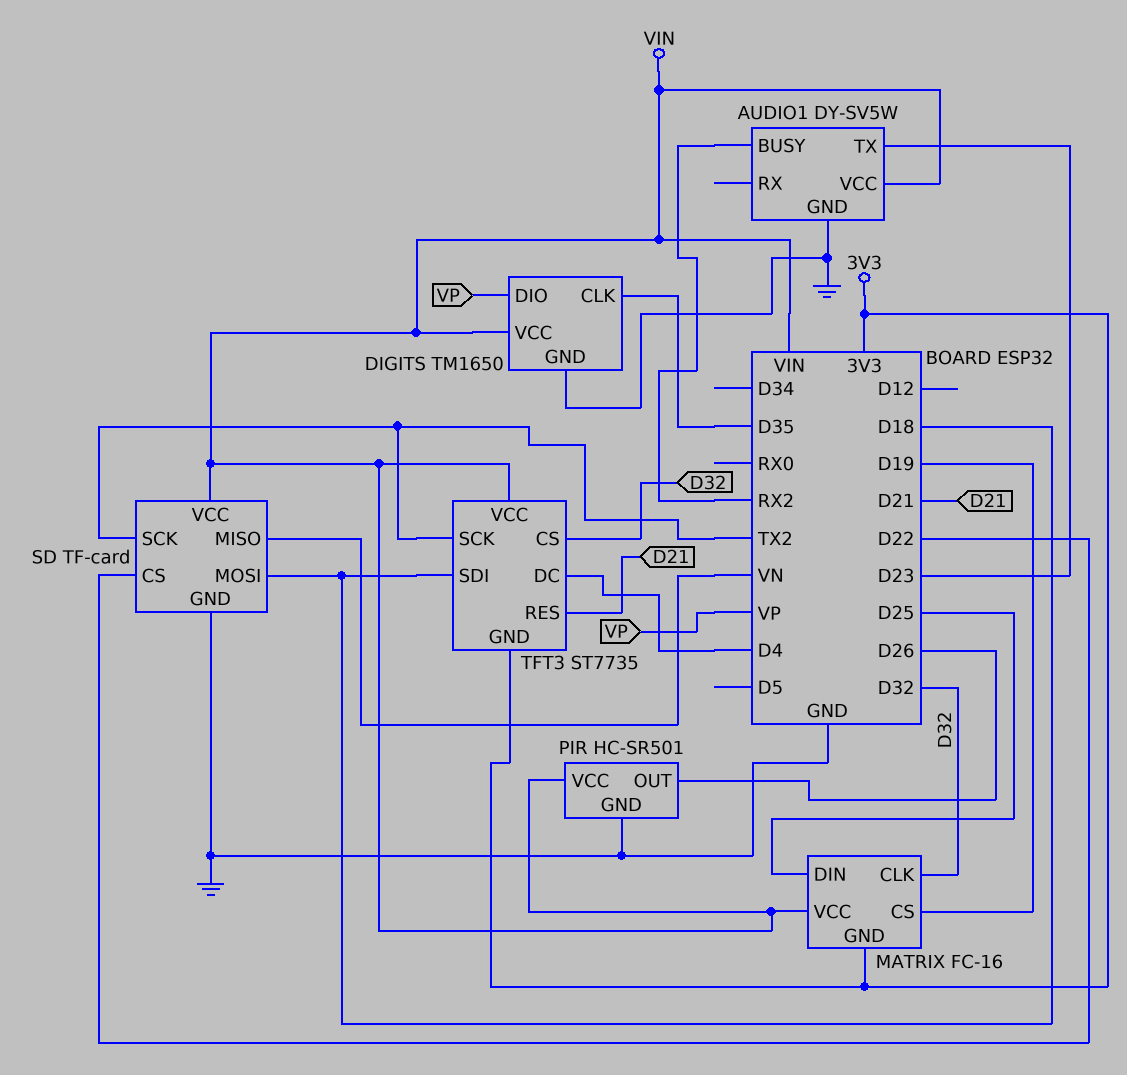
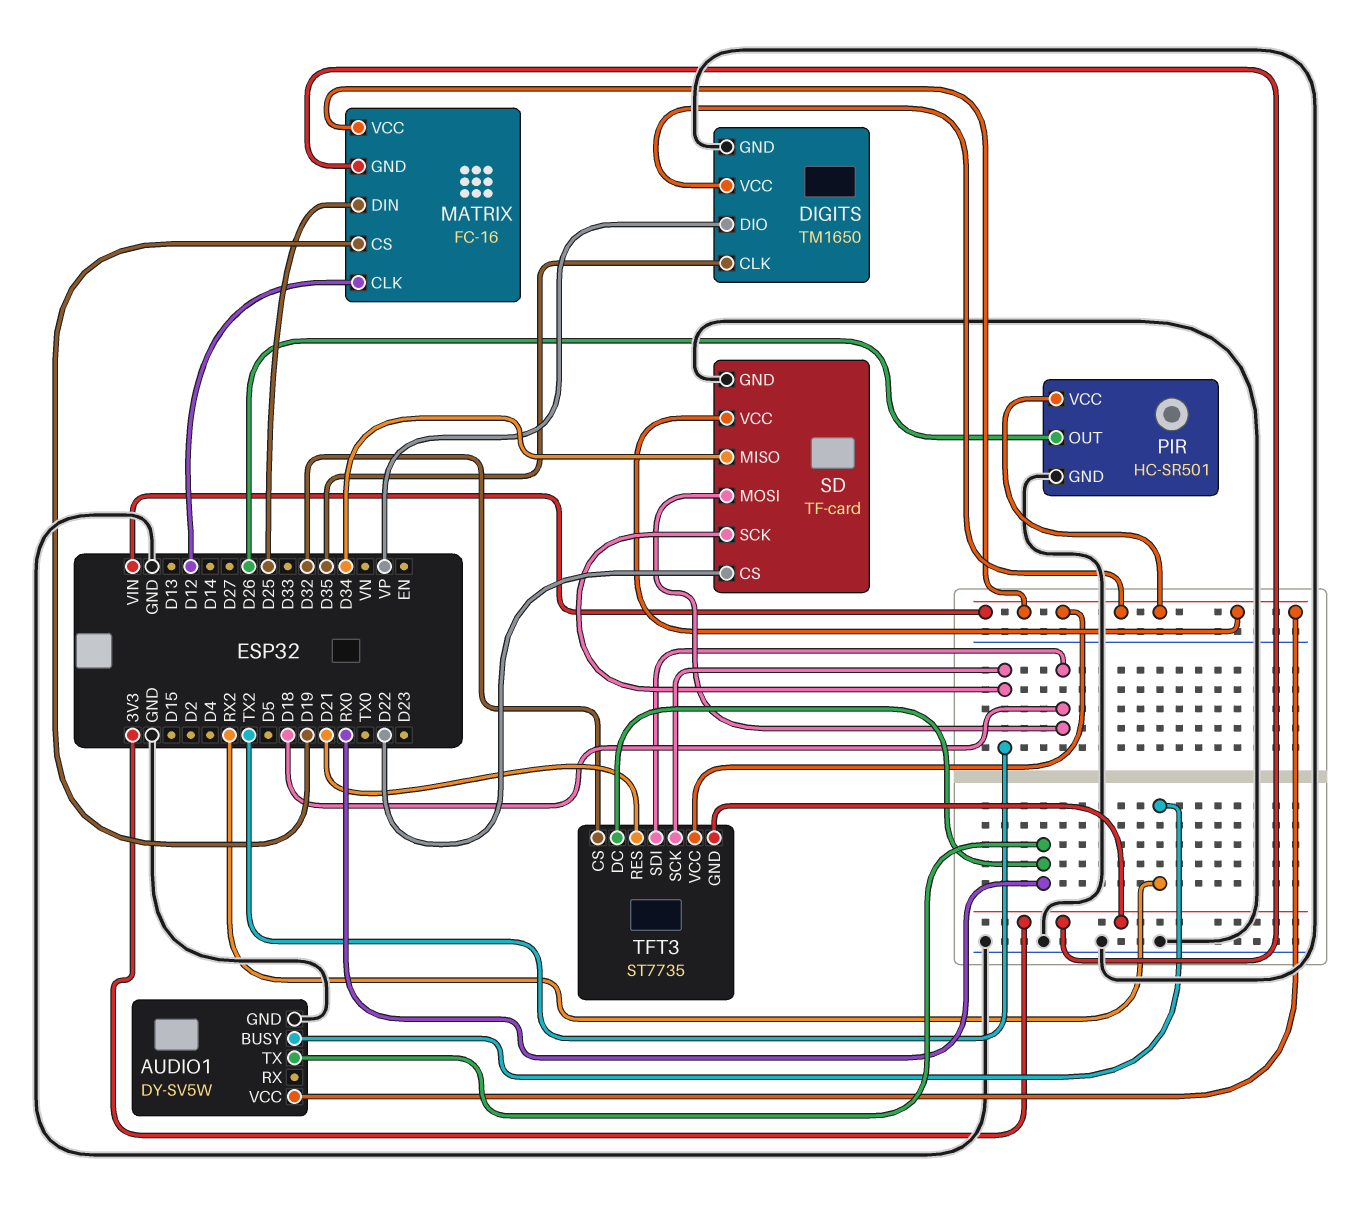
AUDIO1 pin TX: D23 -> RX0
MATRIX pin CLK: D32 -> D12
SD pin MISO: VN -> D34
TFT3 pin DC: D4 -> RX0

